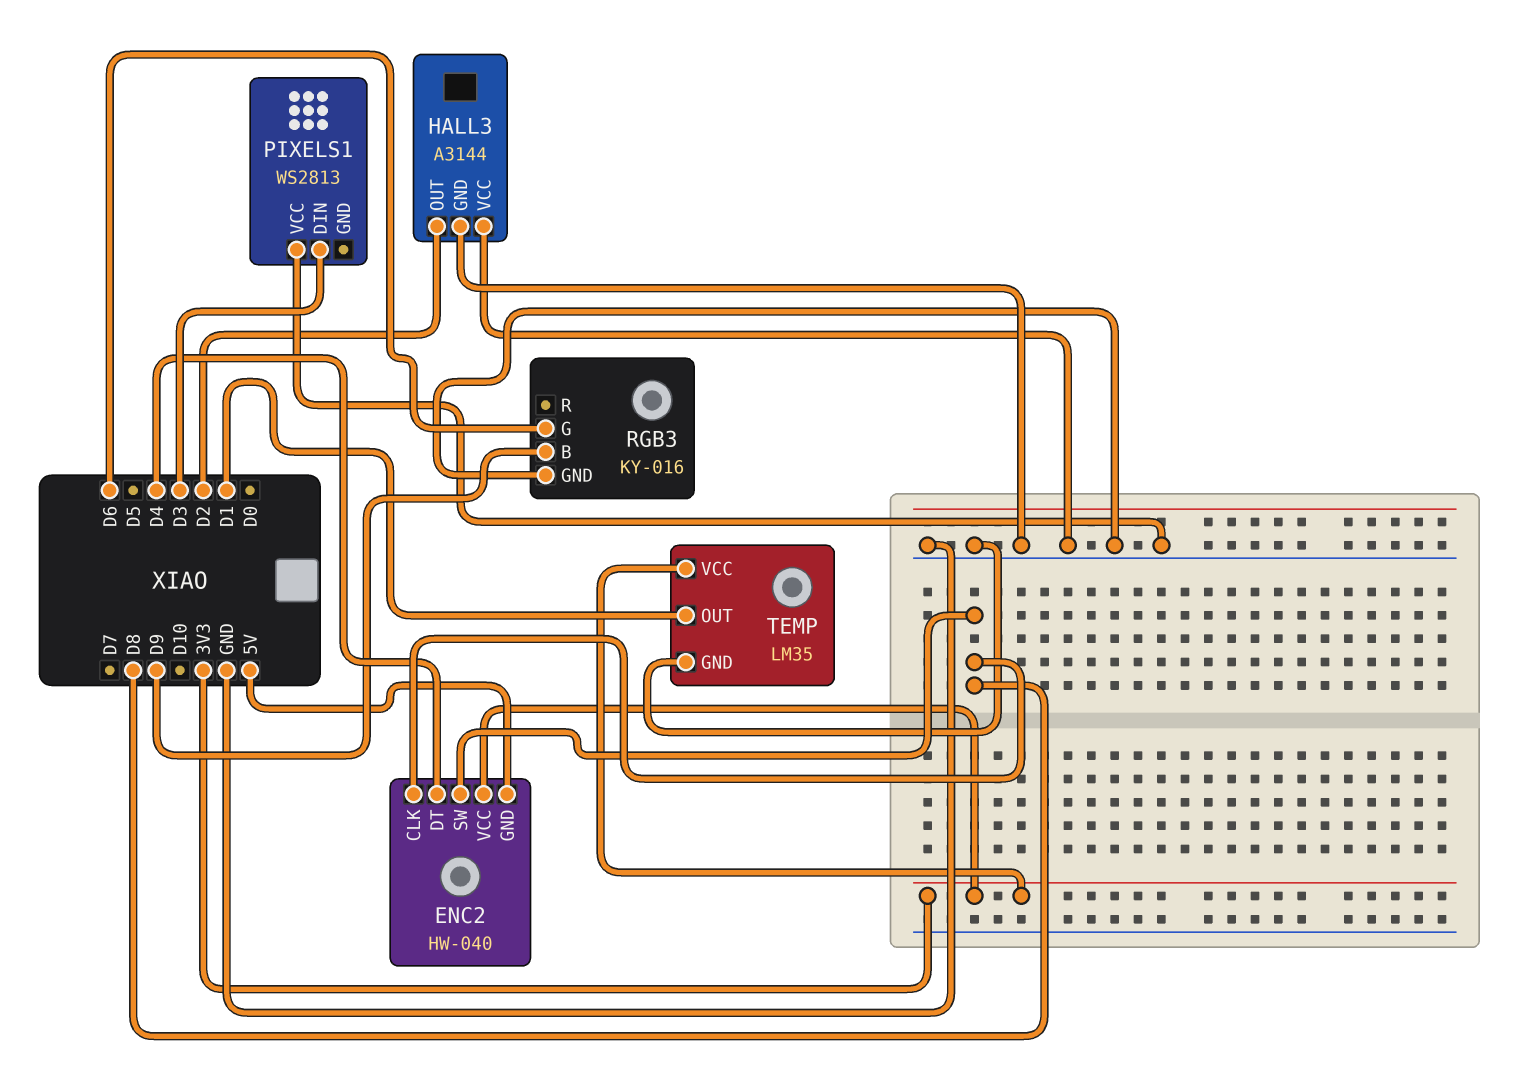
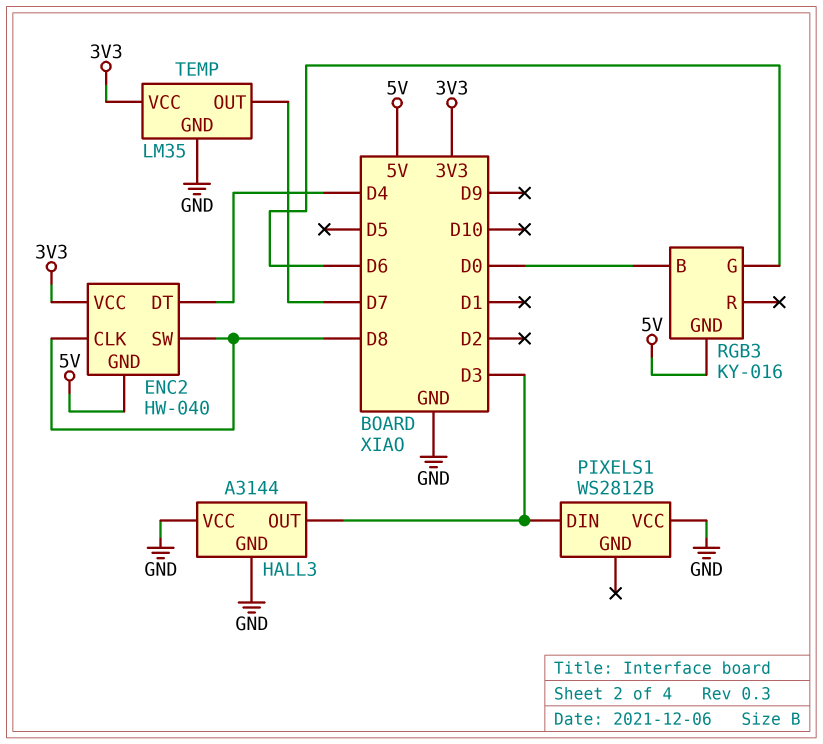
HALL3 pin OUT: D2 -> D3
PIXELS1: WS2813 -> WS2812B
RGB3 pin B: D9 -> D0
RGB3 pin GND: GND -> 5V
TEMP pin OUT: D1 -> D7

